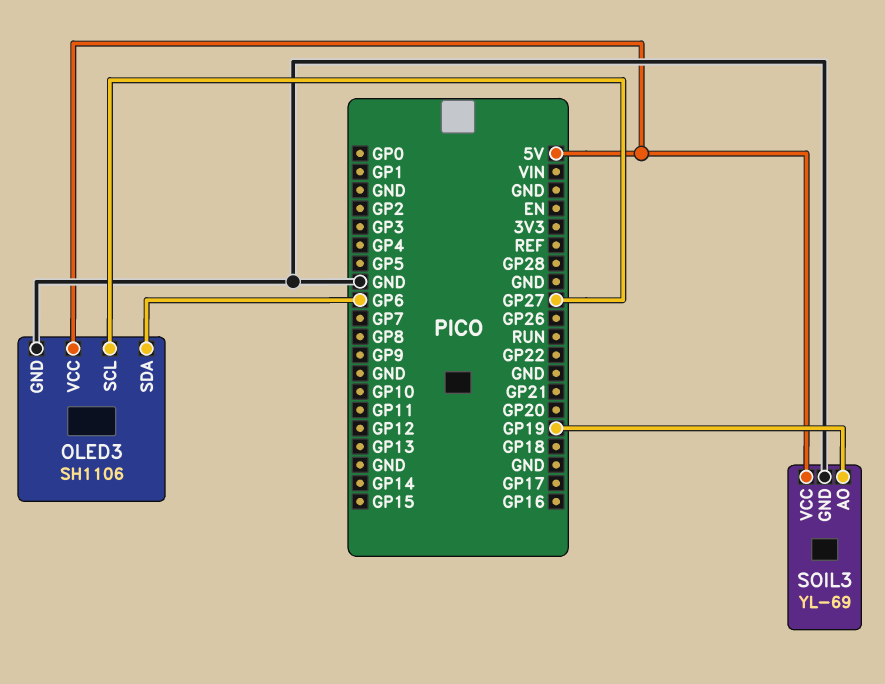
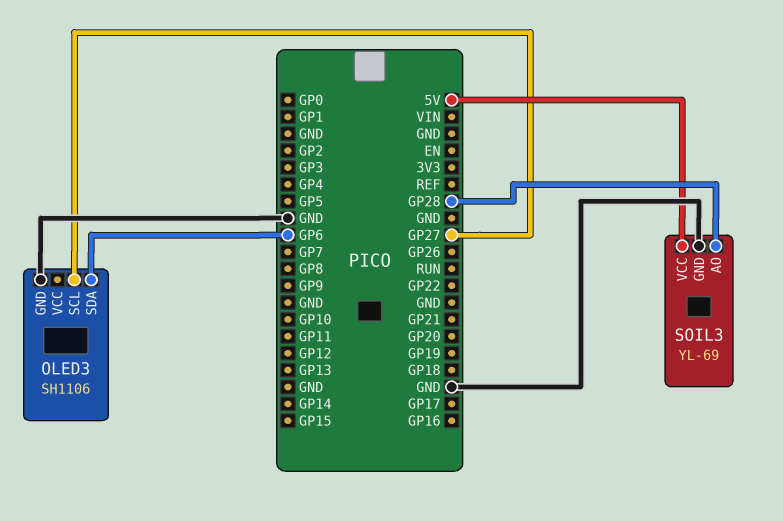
OLED3 pin VCC: 5V -> none
SOIL3 pin AO: GP19 -> GP28

